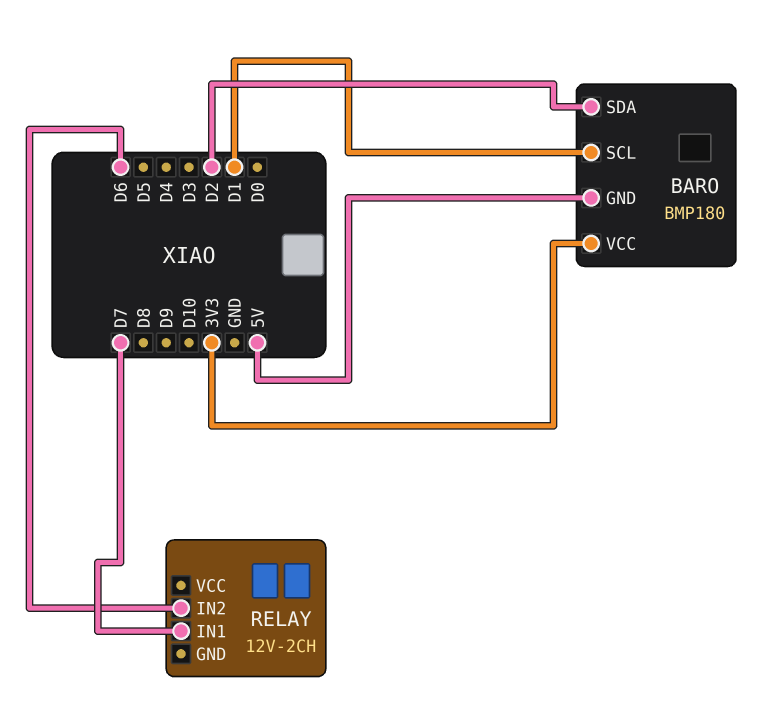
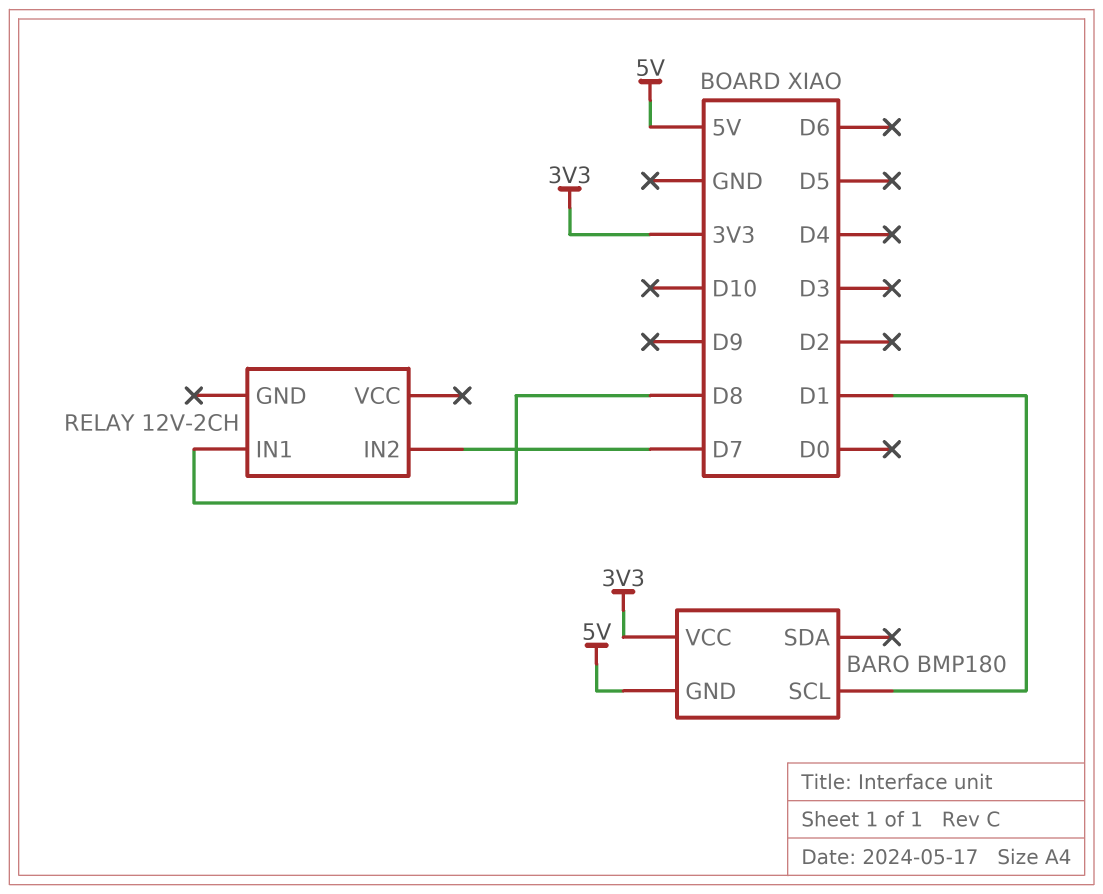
BARO pin SDA: D2 -> none
RELAY pin IN1: D7 -> D8
RELAY pin IN2: D6 -> D7

